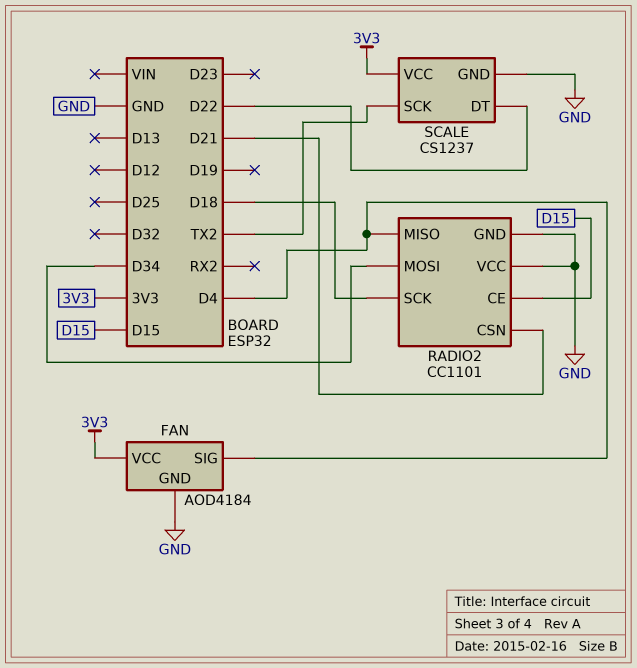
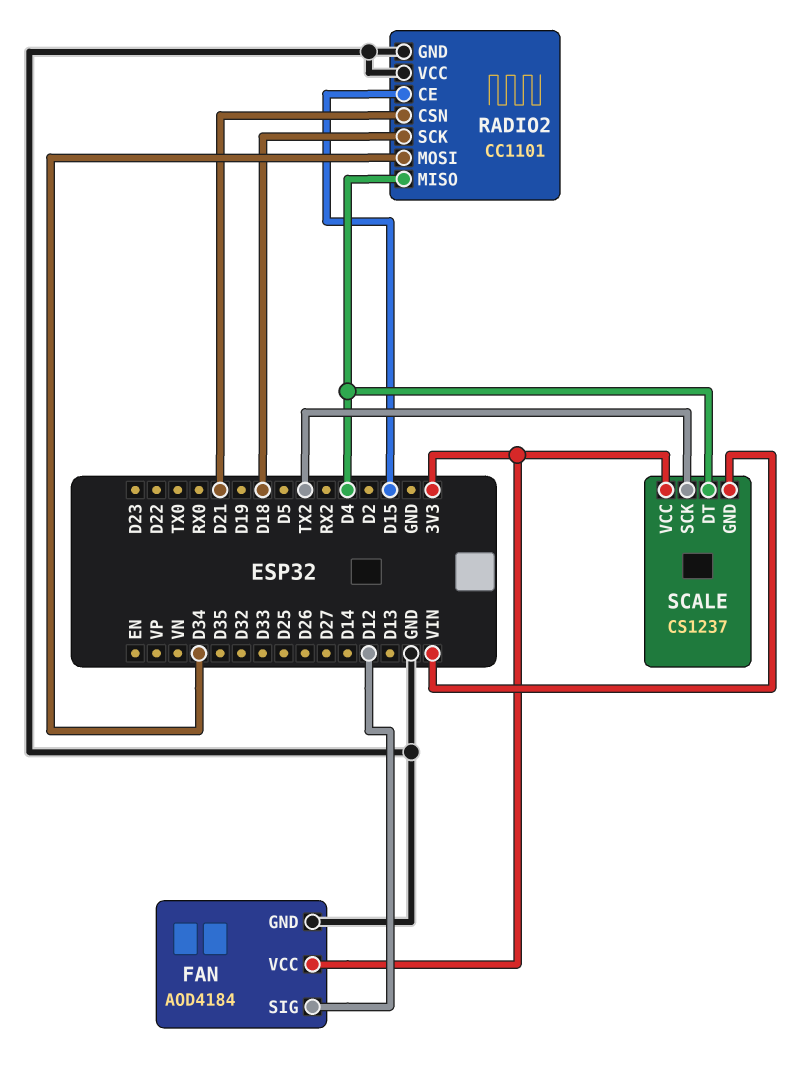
FAN pin SIG: D4 -> D12
SCALE pin DT: D22 -> D4
SCALE pin GND: GND -> VIN

